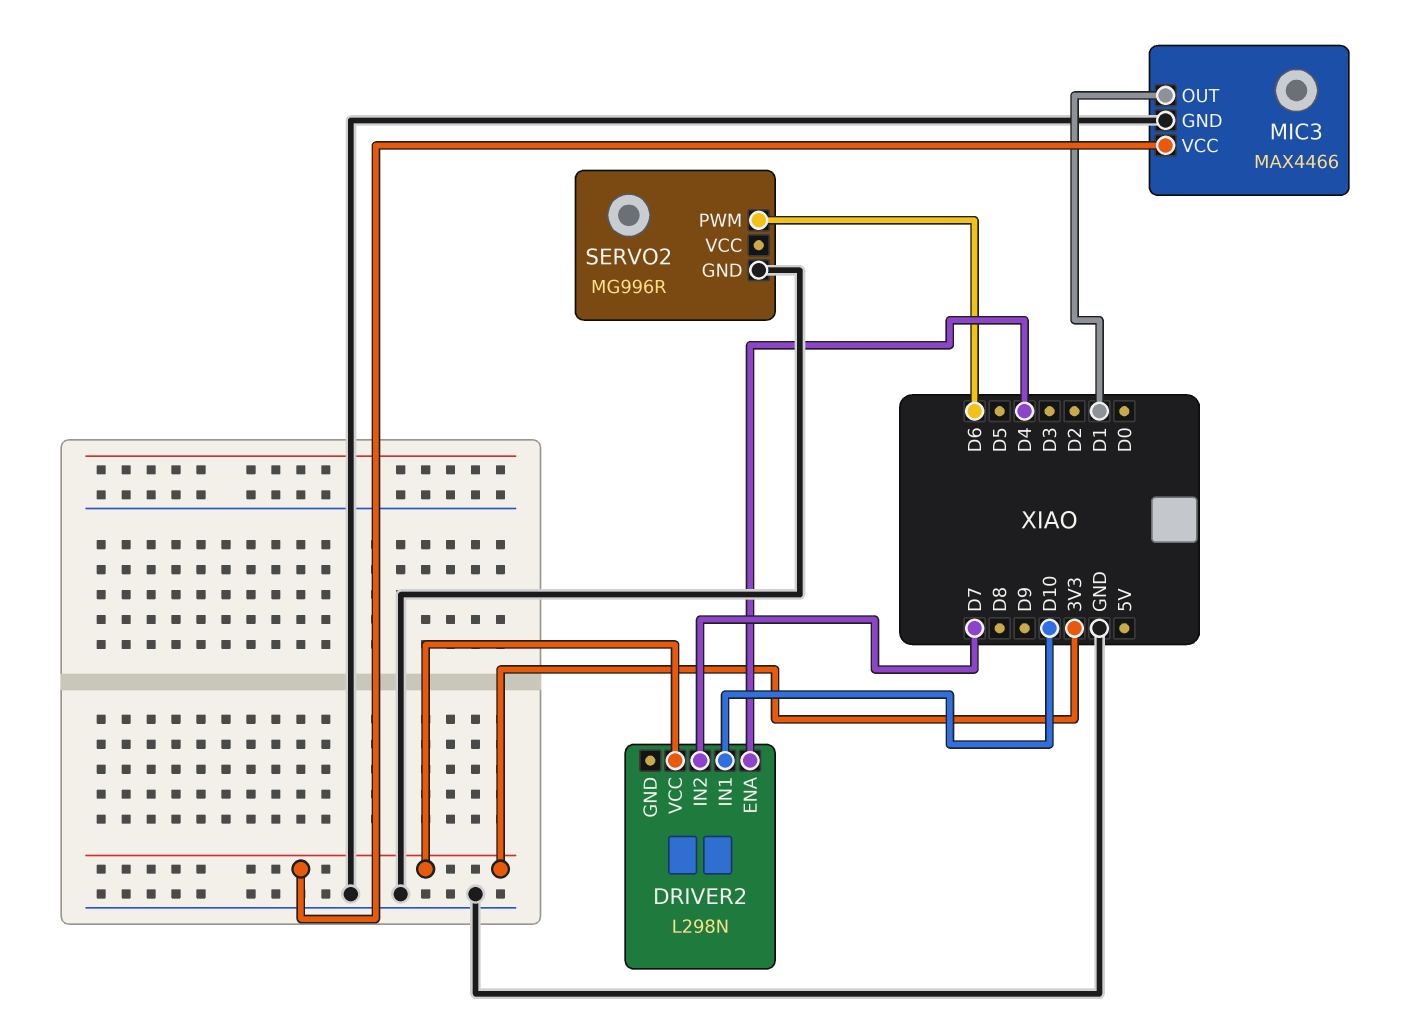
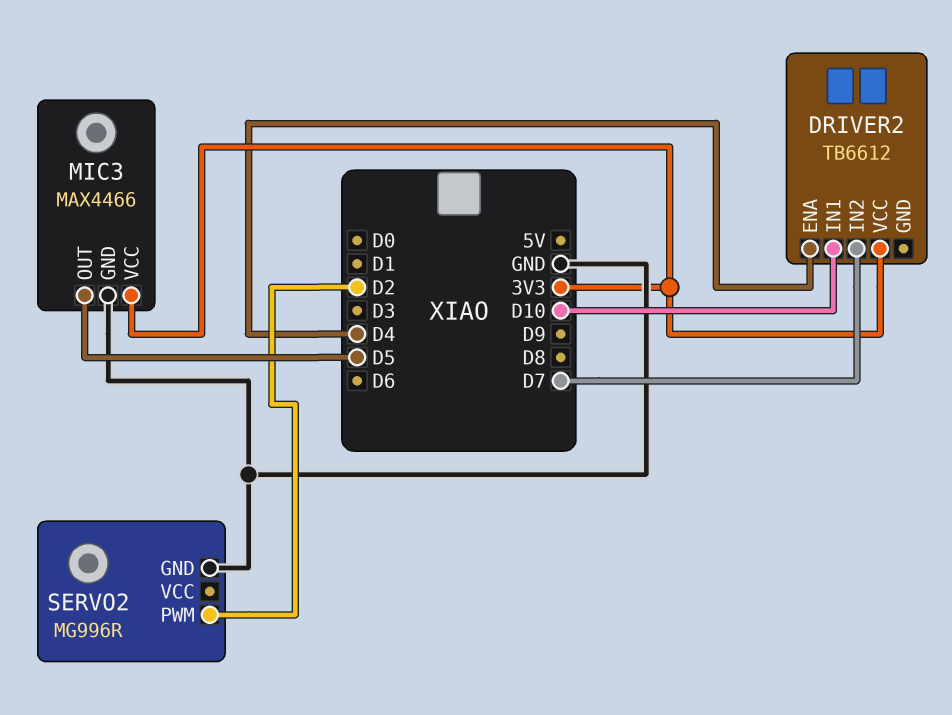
DRIVER2: L298N -> TB6612
MIC3 pin OUT: D1 -> D5
SERVO2 pin PWM: D6 -> D2

